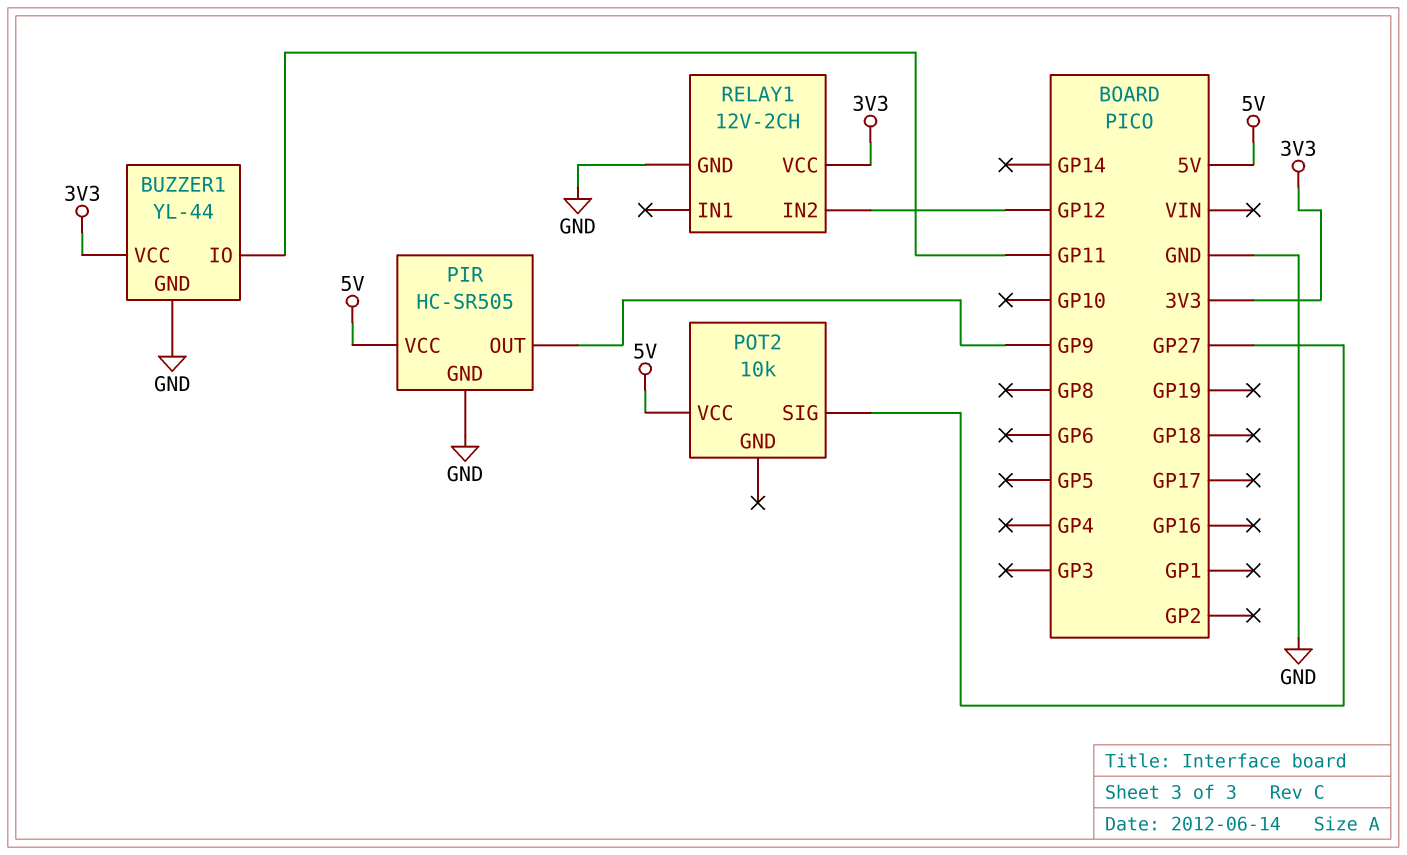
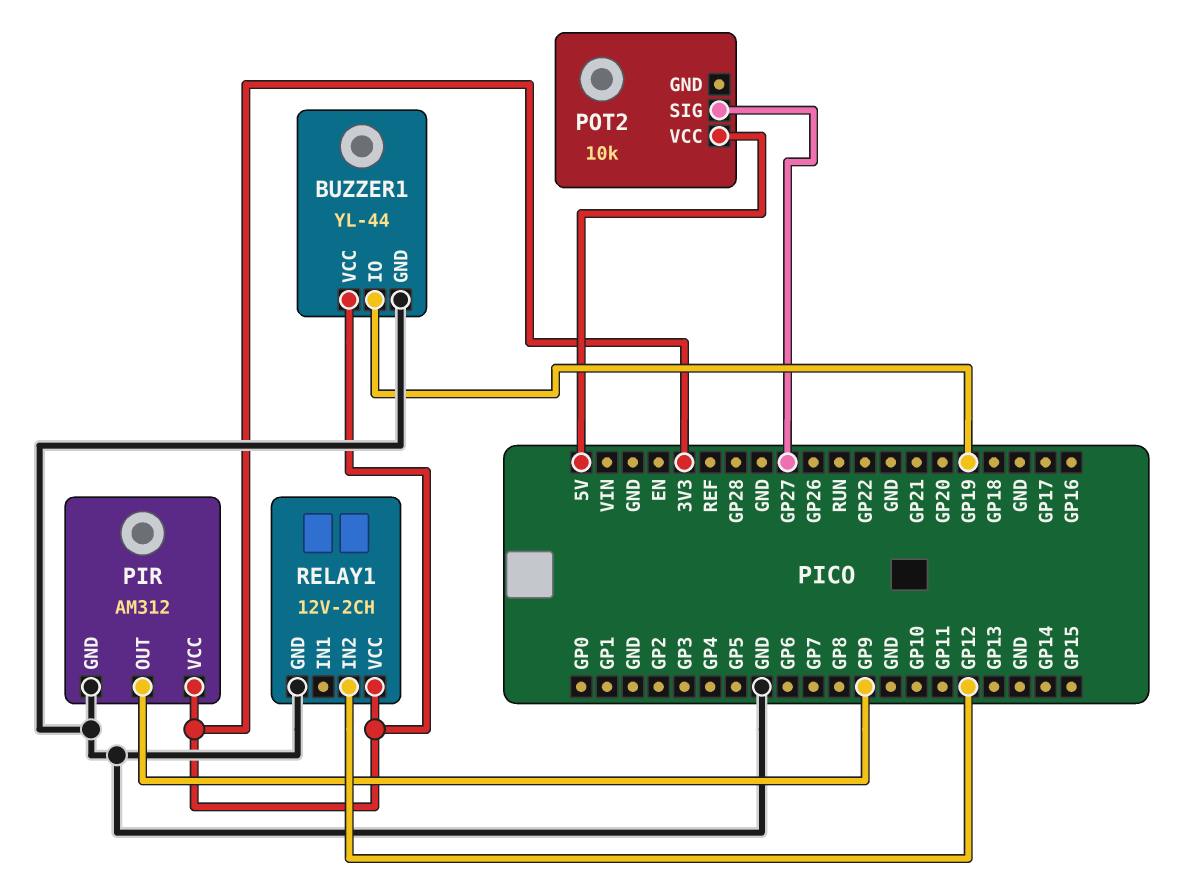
BUZZER1 pin IO: GP11 -> GP19
PIR: HC-SR505 -> AM312
PIR pin VCC: 5V -> 3V3

